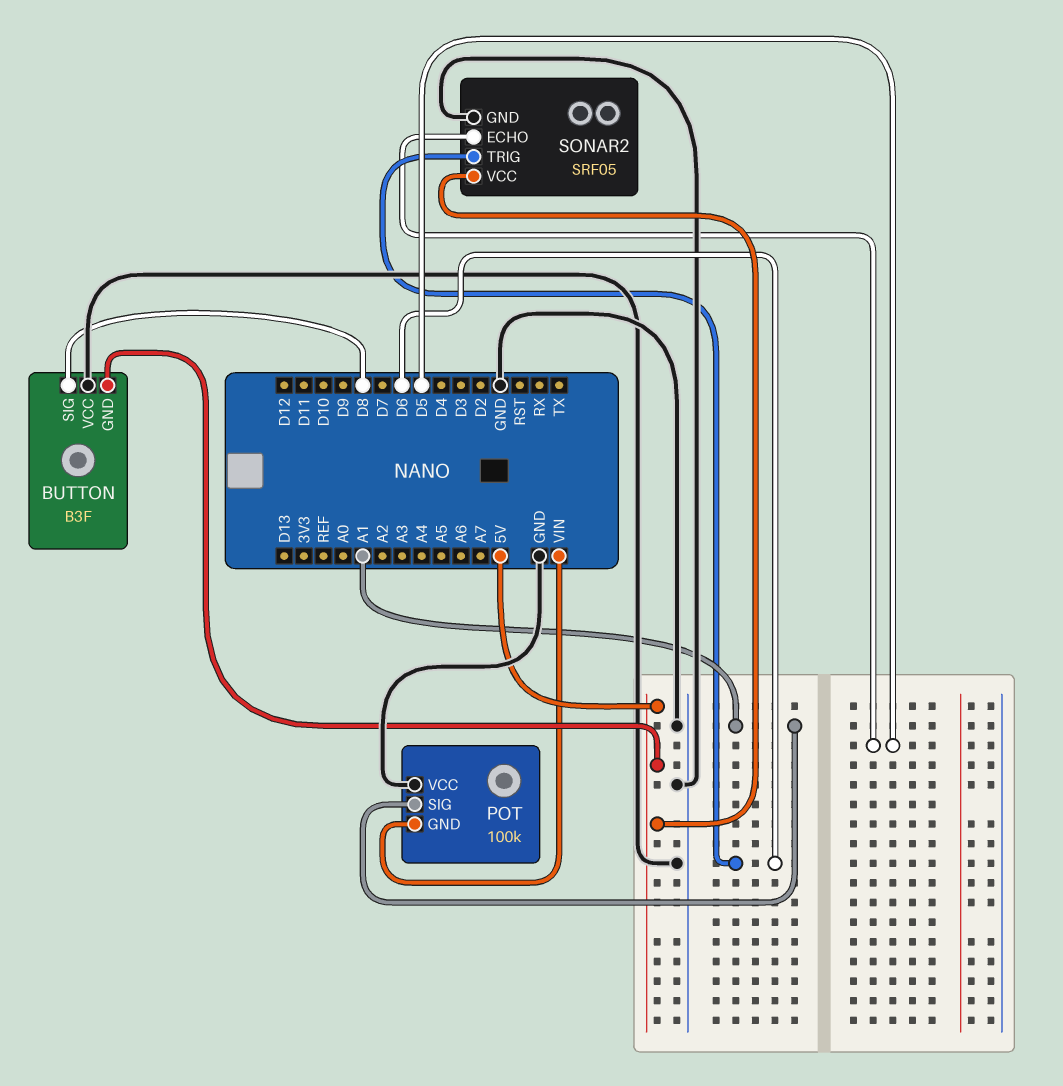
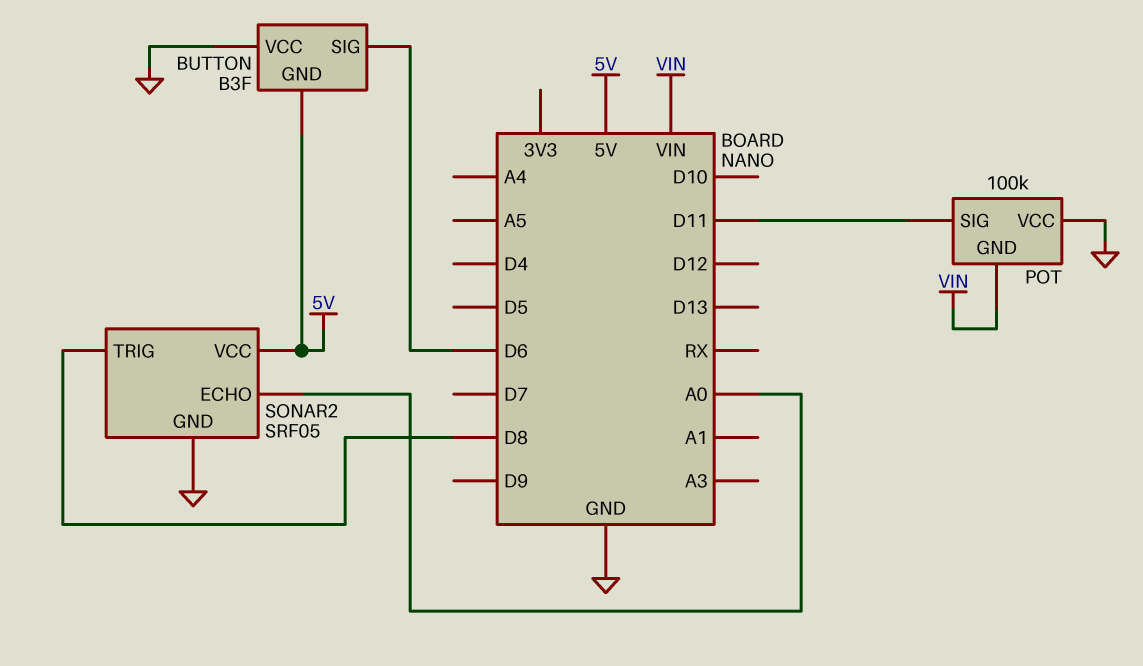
BUTTON pin SIG: D8 -> D6
POT pin SIG: A1 -> D11
SONAR2 pin ECHO: D5 -> A0
SONAR2 pin TRIG: D6 -> D8

